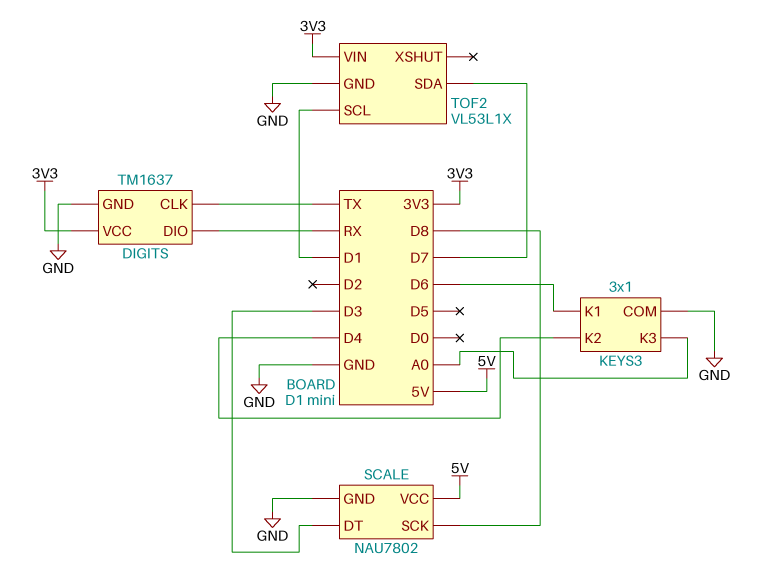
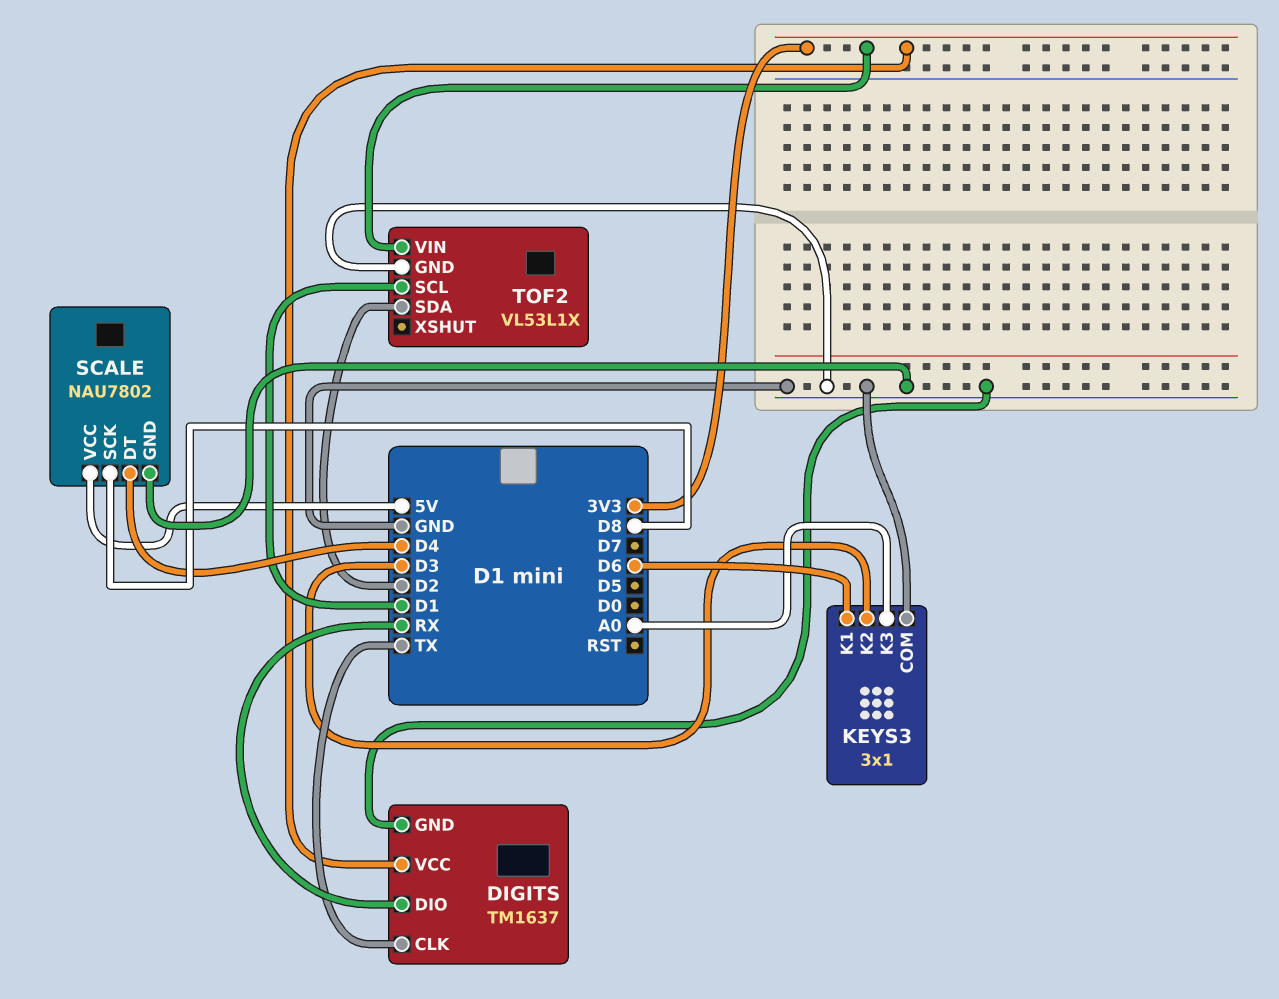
KEYS3 pin K2: D4 -> D3
SCALE pin DT: D3 -> D4
TOF2 pin SDA: D7 -> D2

